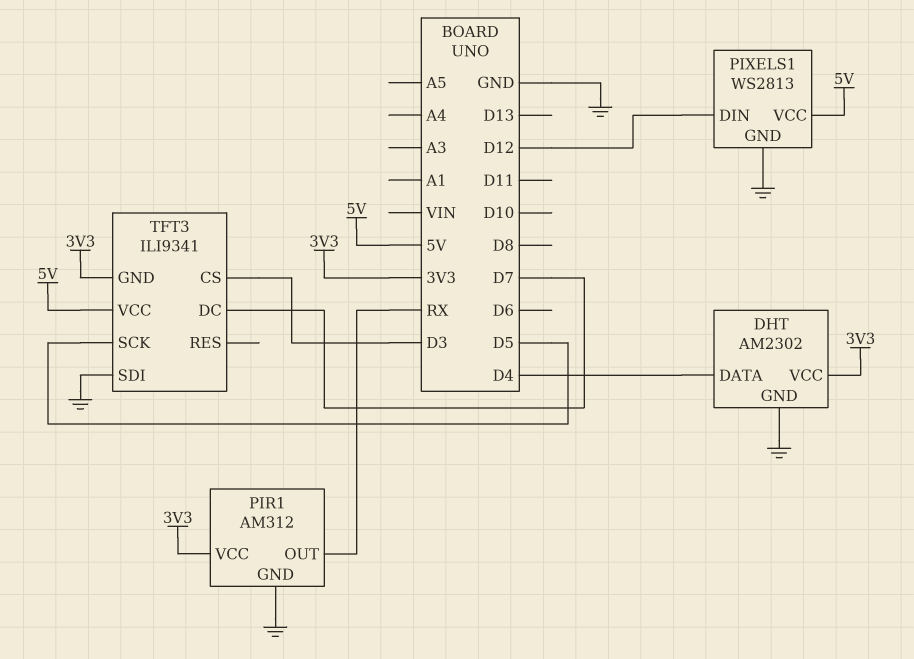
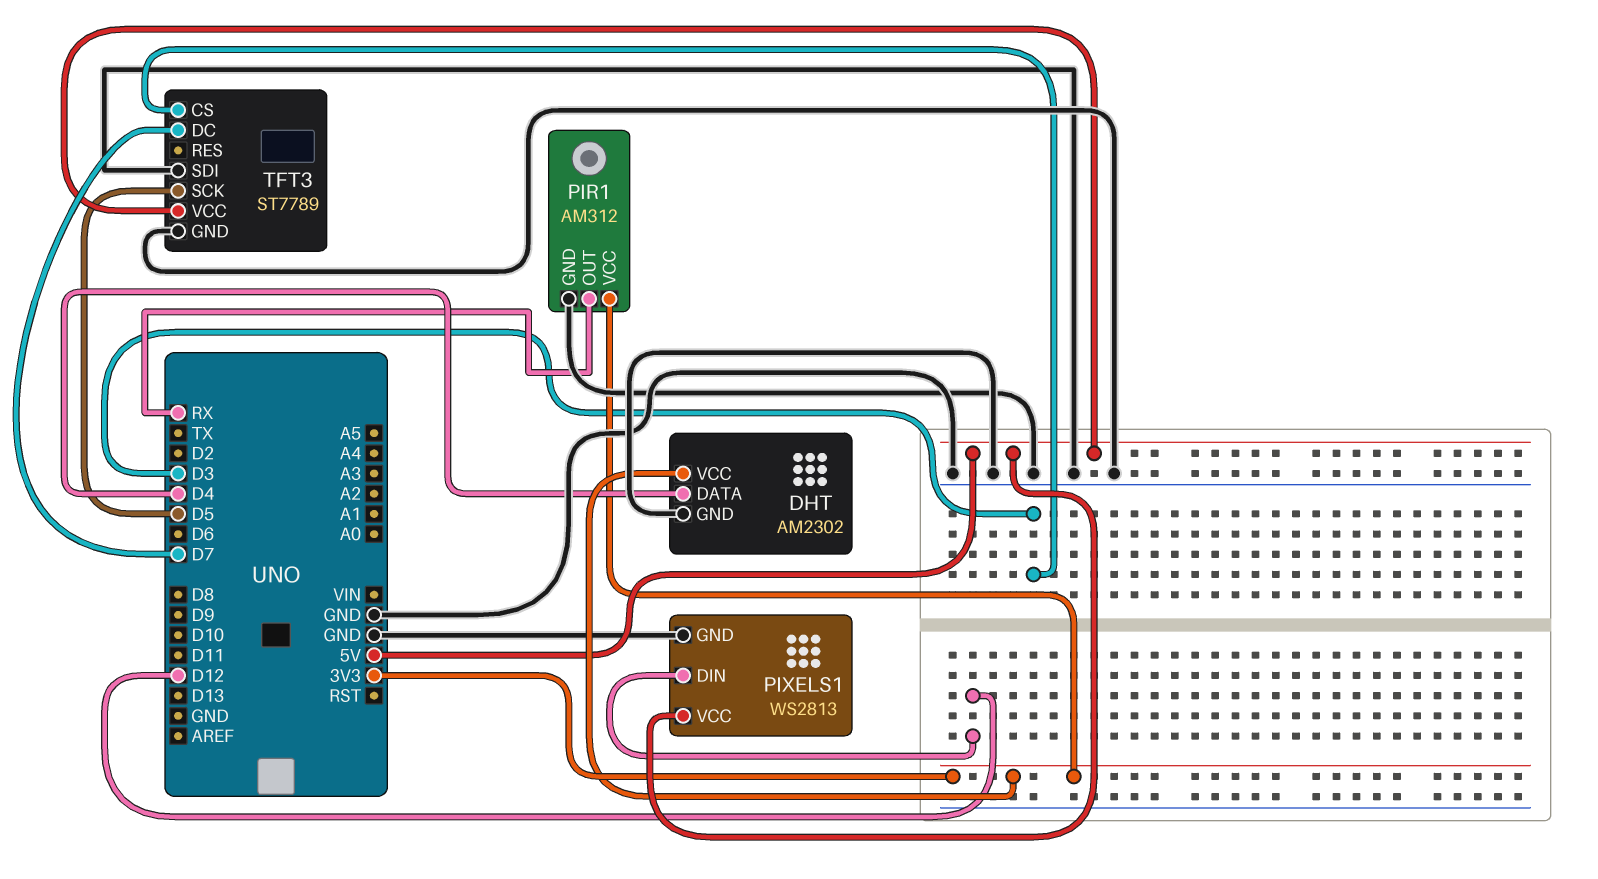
TFT3: ILI9341 -> ST7789
TFT3 pin GND: 3V3 -> GND

